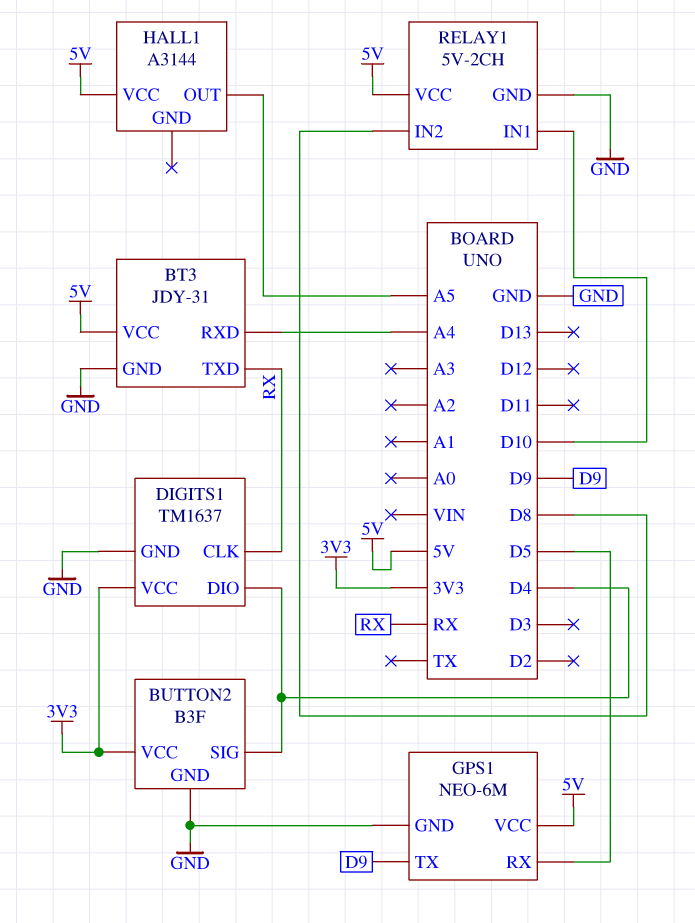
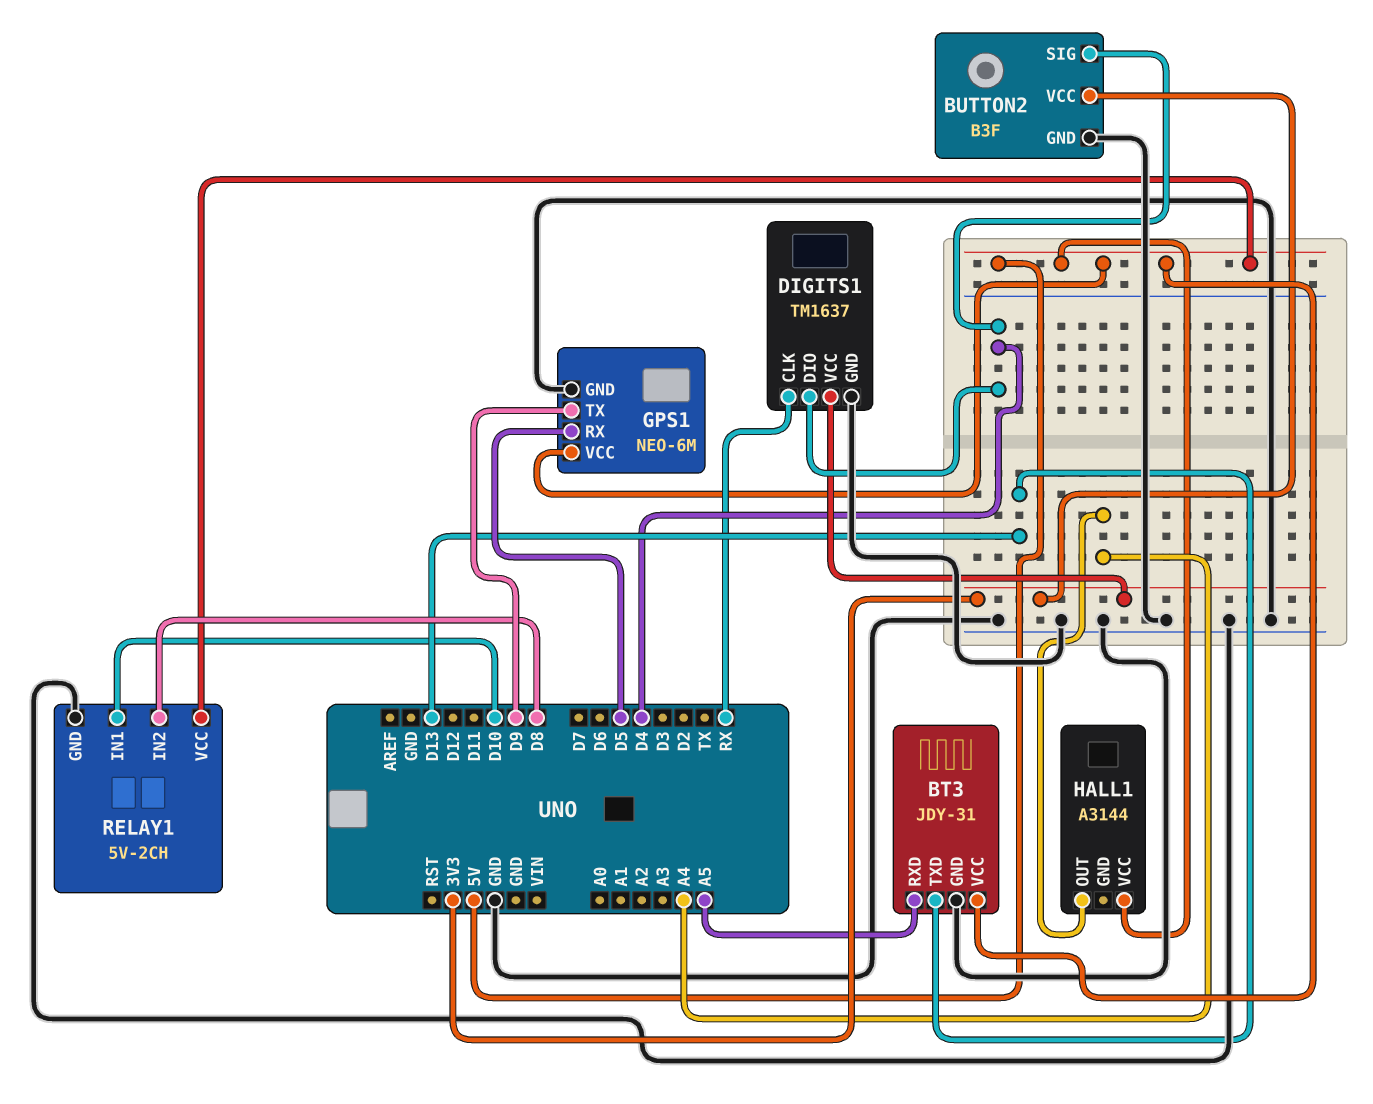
BT3 pin RXD: A4 -> A5
BT3 pin TXD: RX -> D13
HALL1 pin OUT: A5 -> A4

